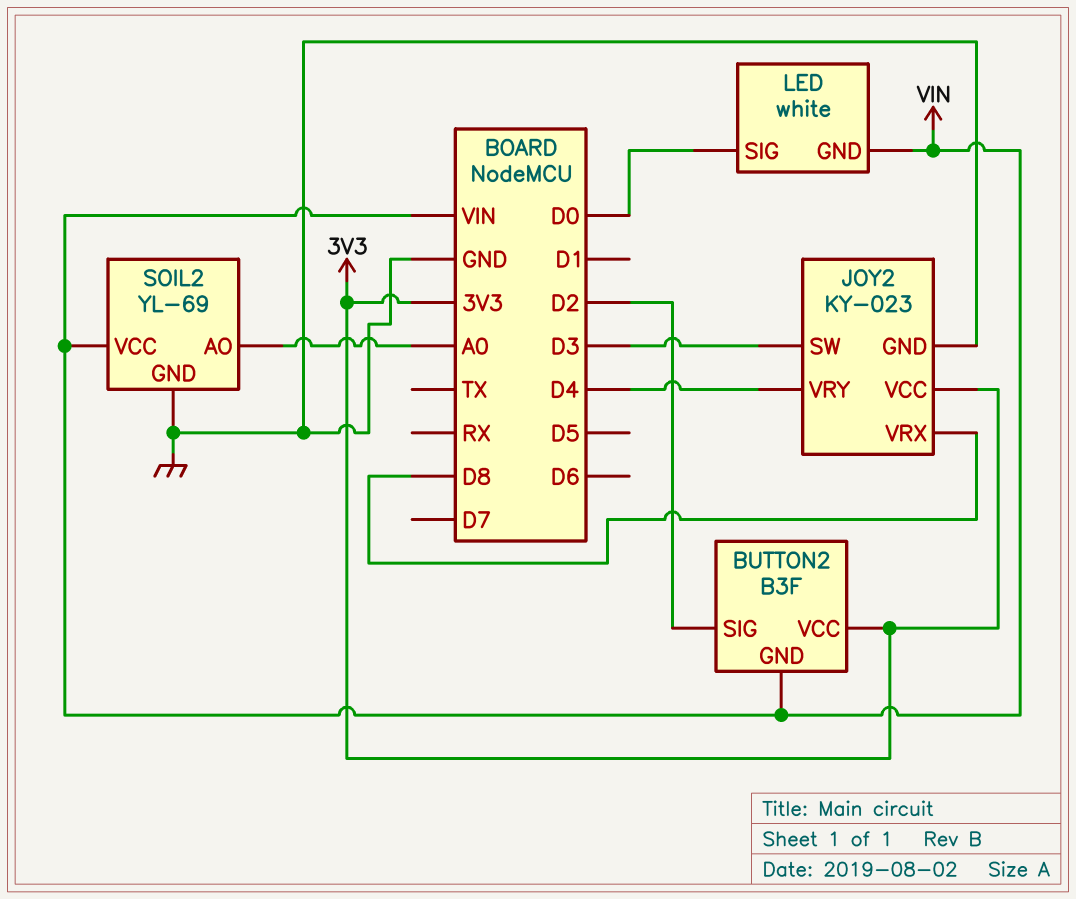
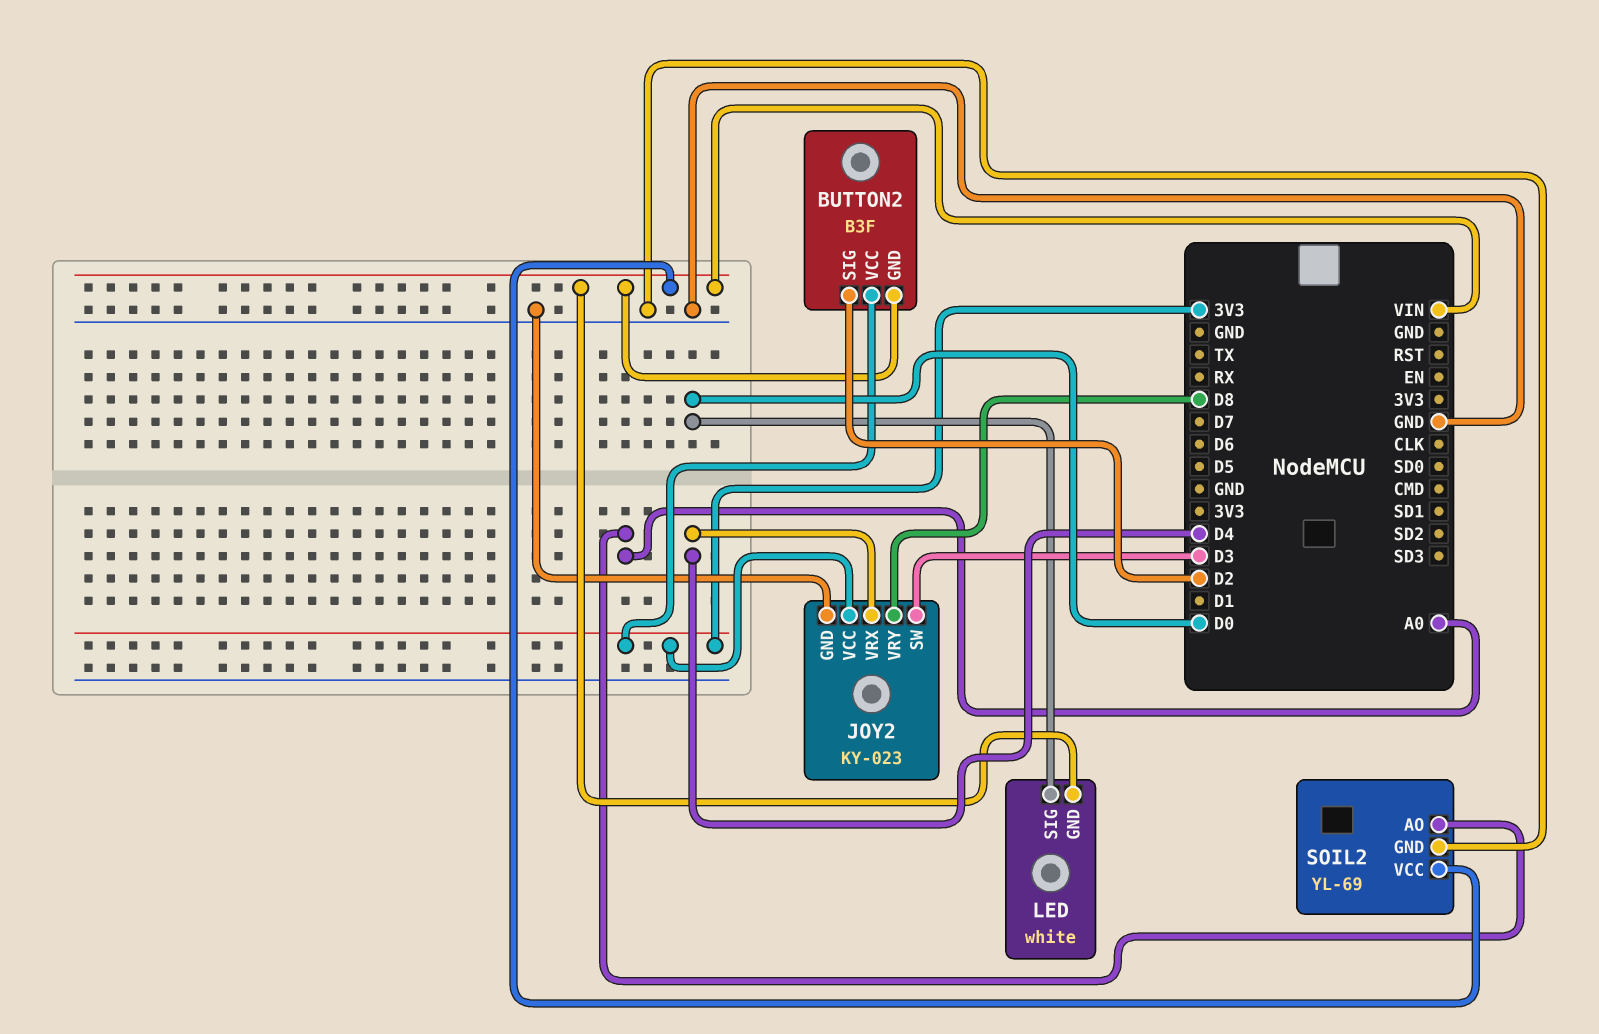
JOY2 pin VRX: D8 -> D4
JOY2 pin VRY: D4 -> D8

